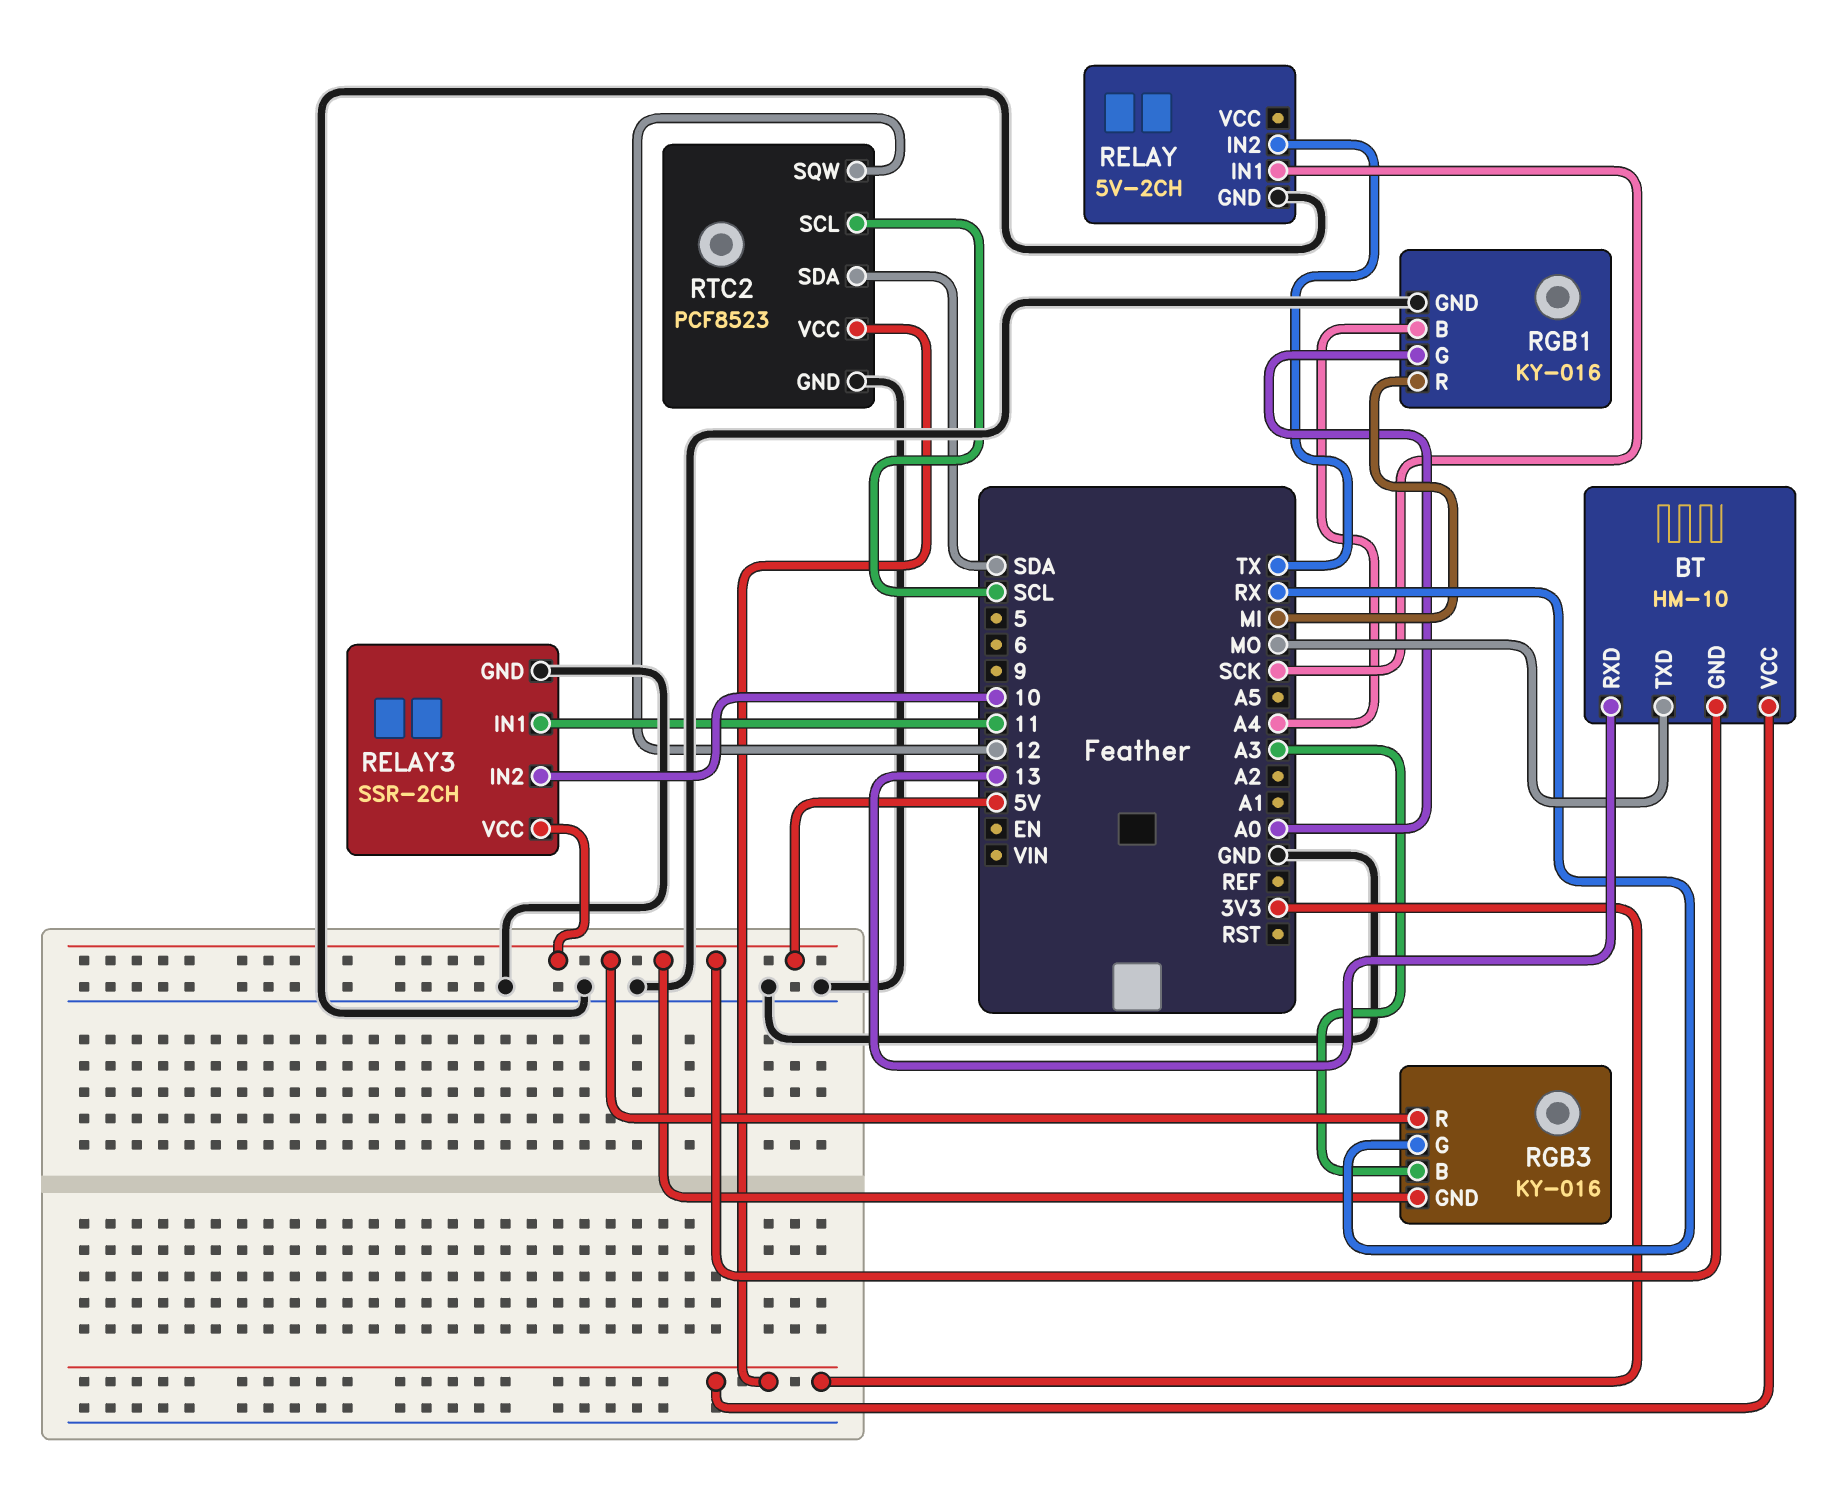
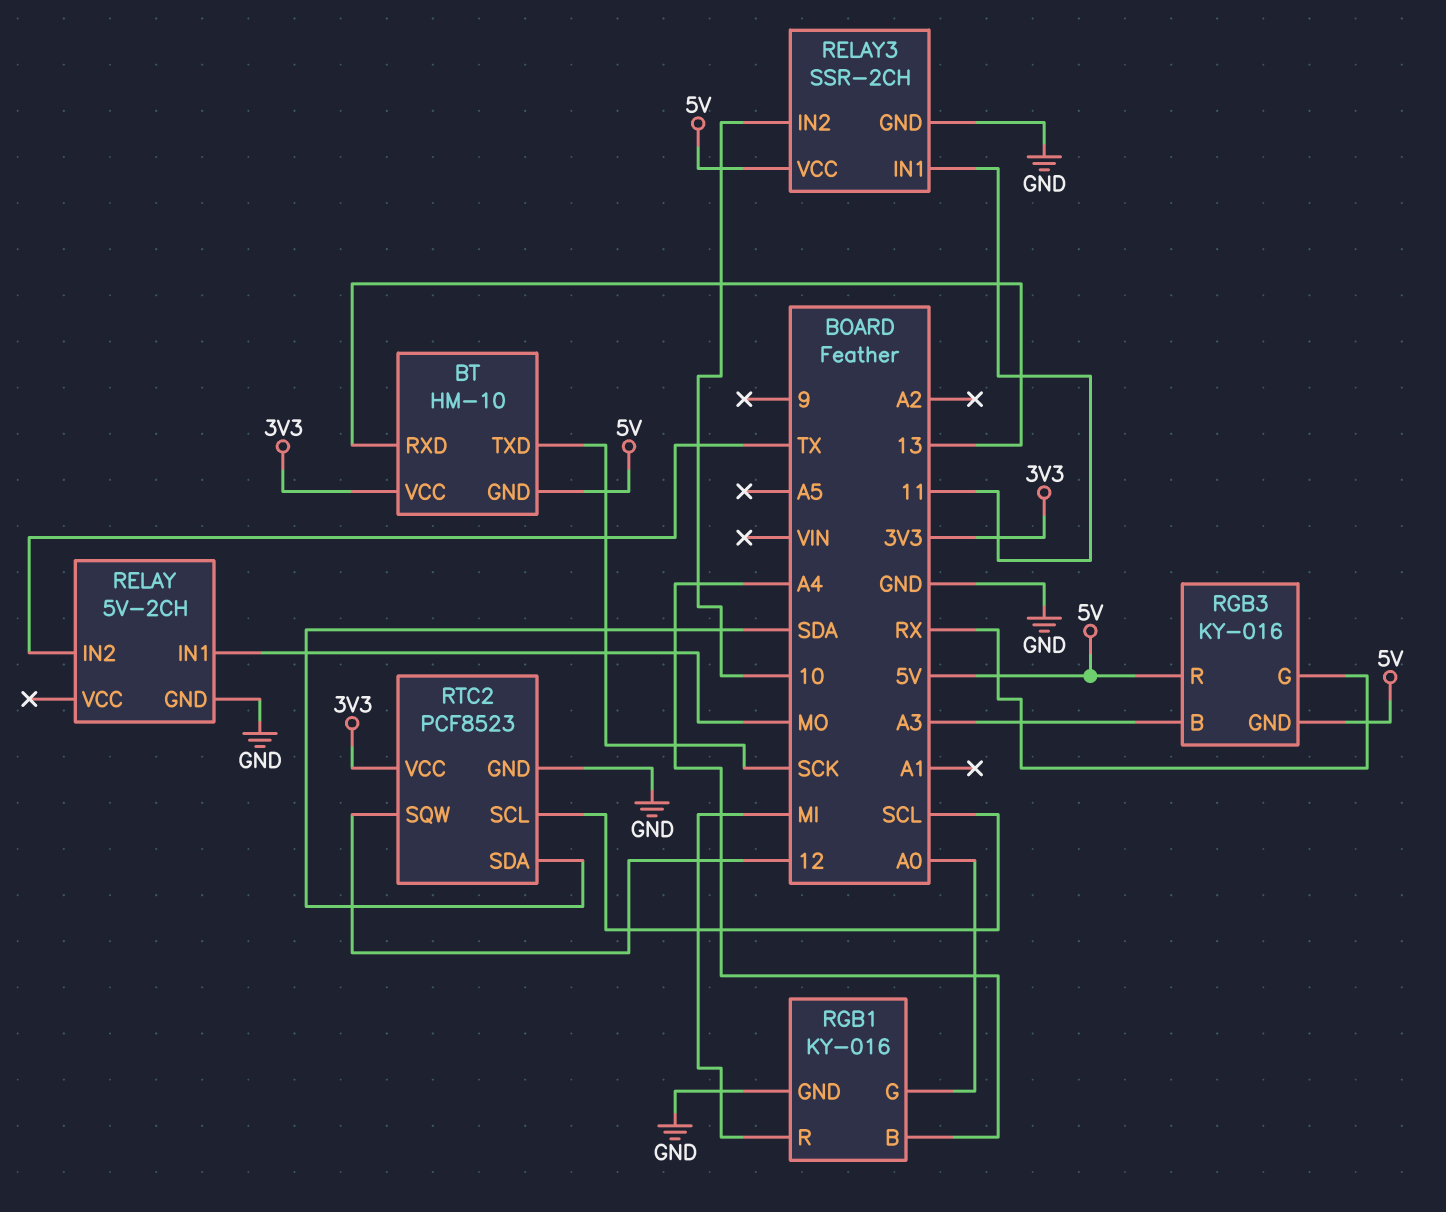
BT pin TXD: MO -> SCK
RELAY pin IN1: SCK -> MO

